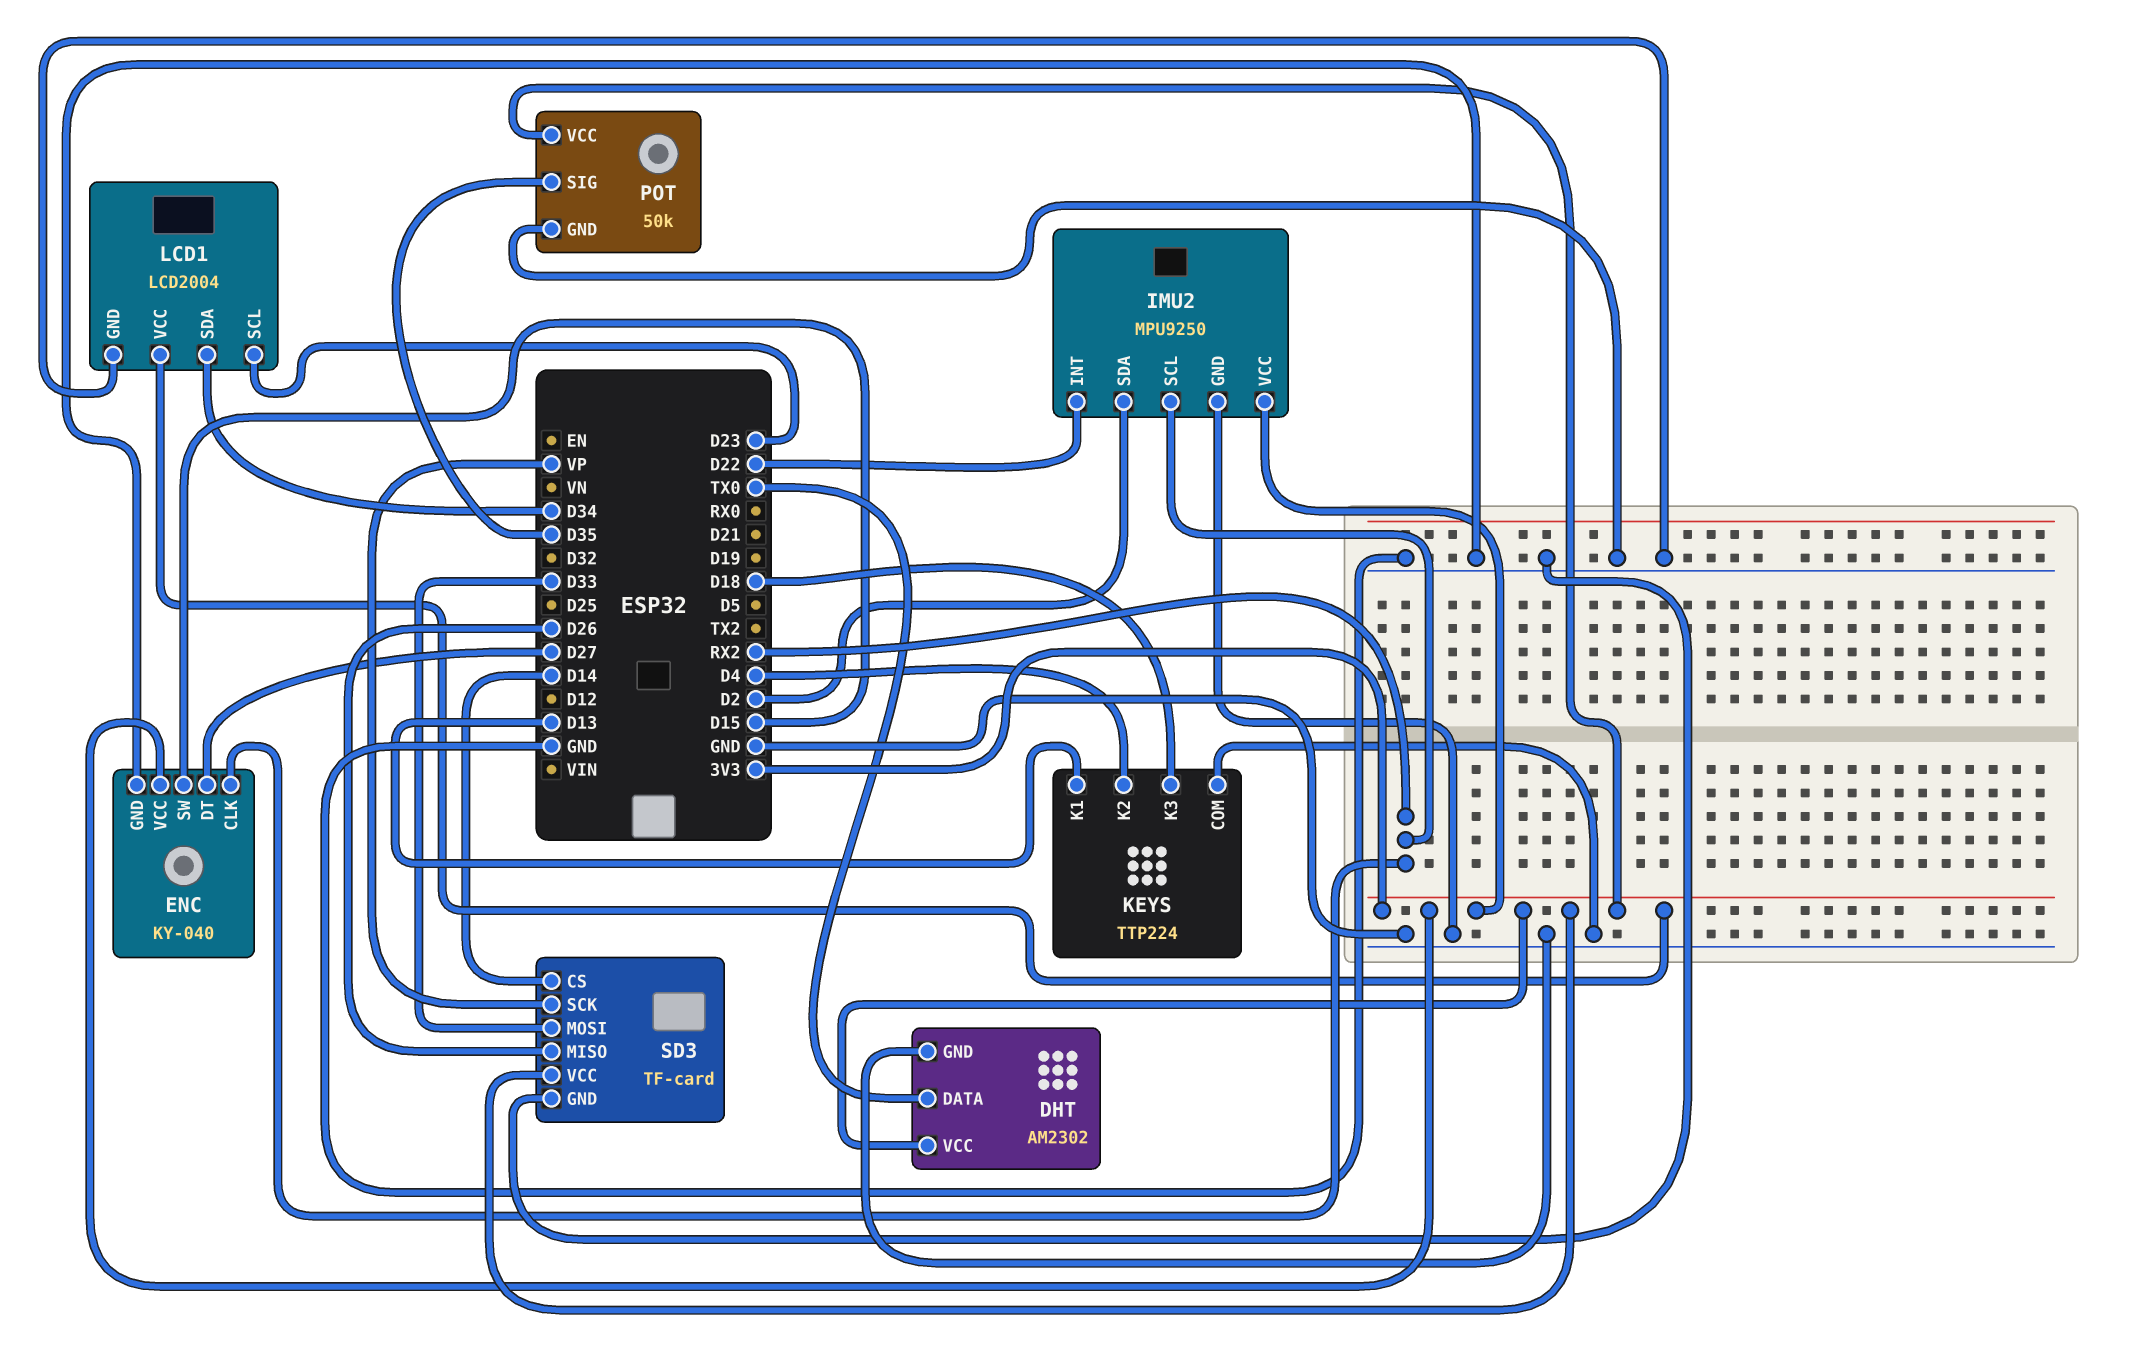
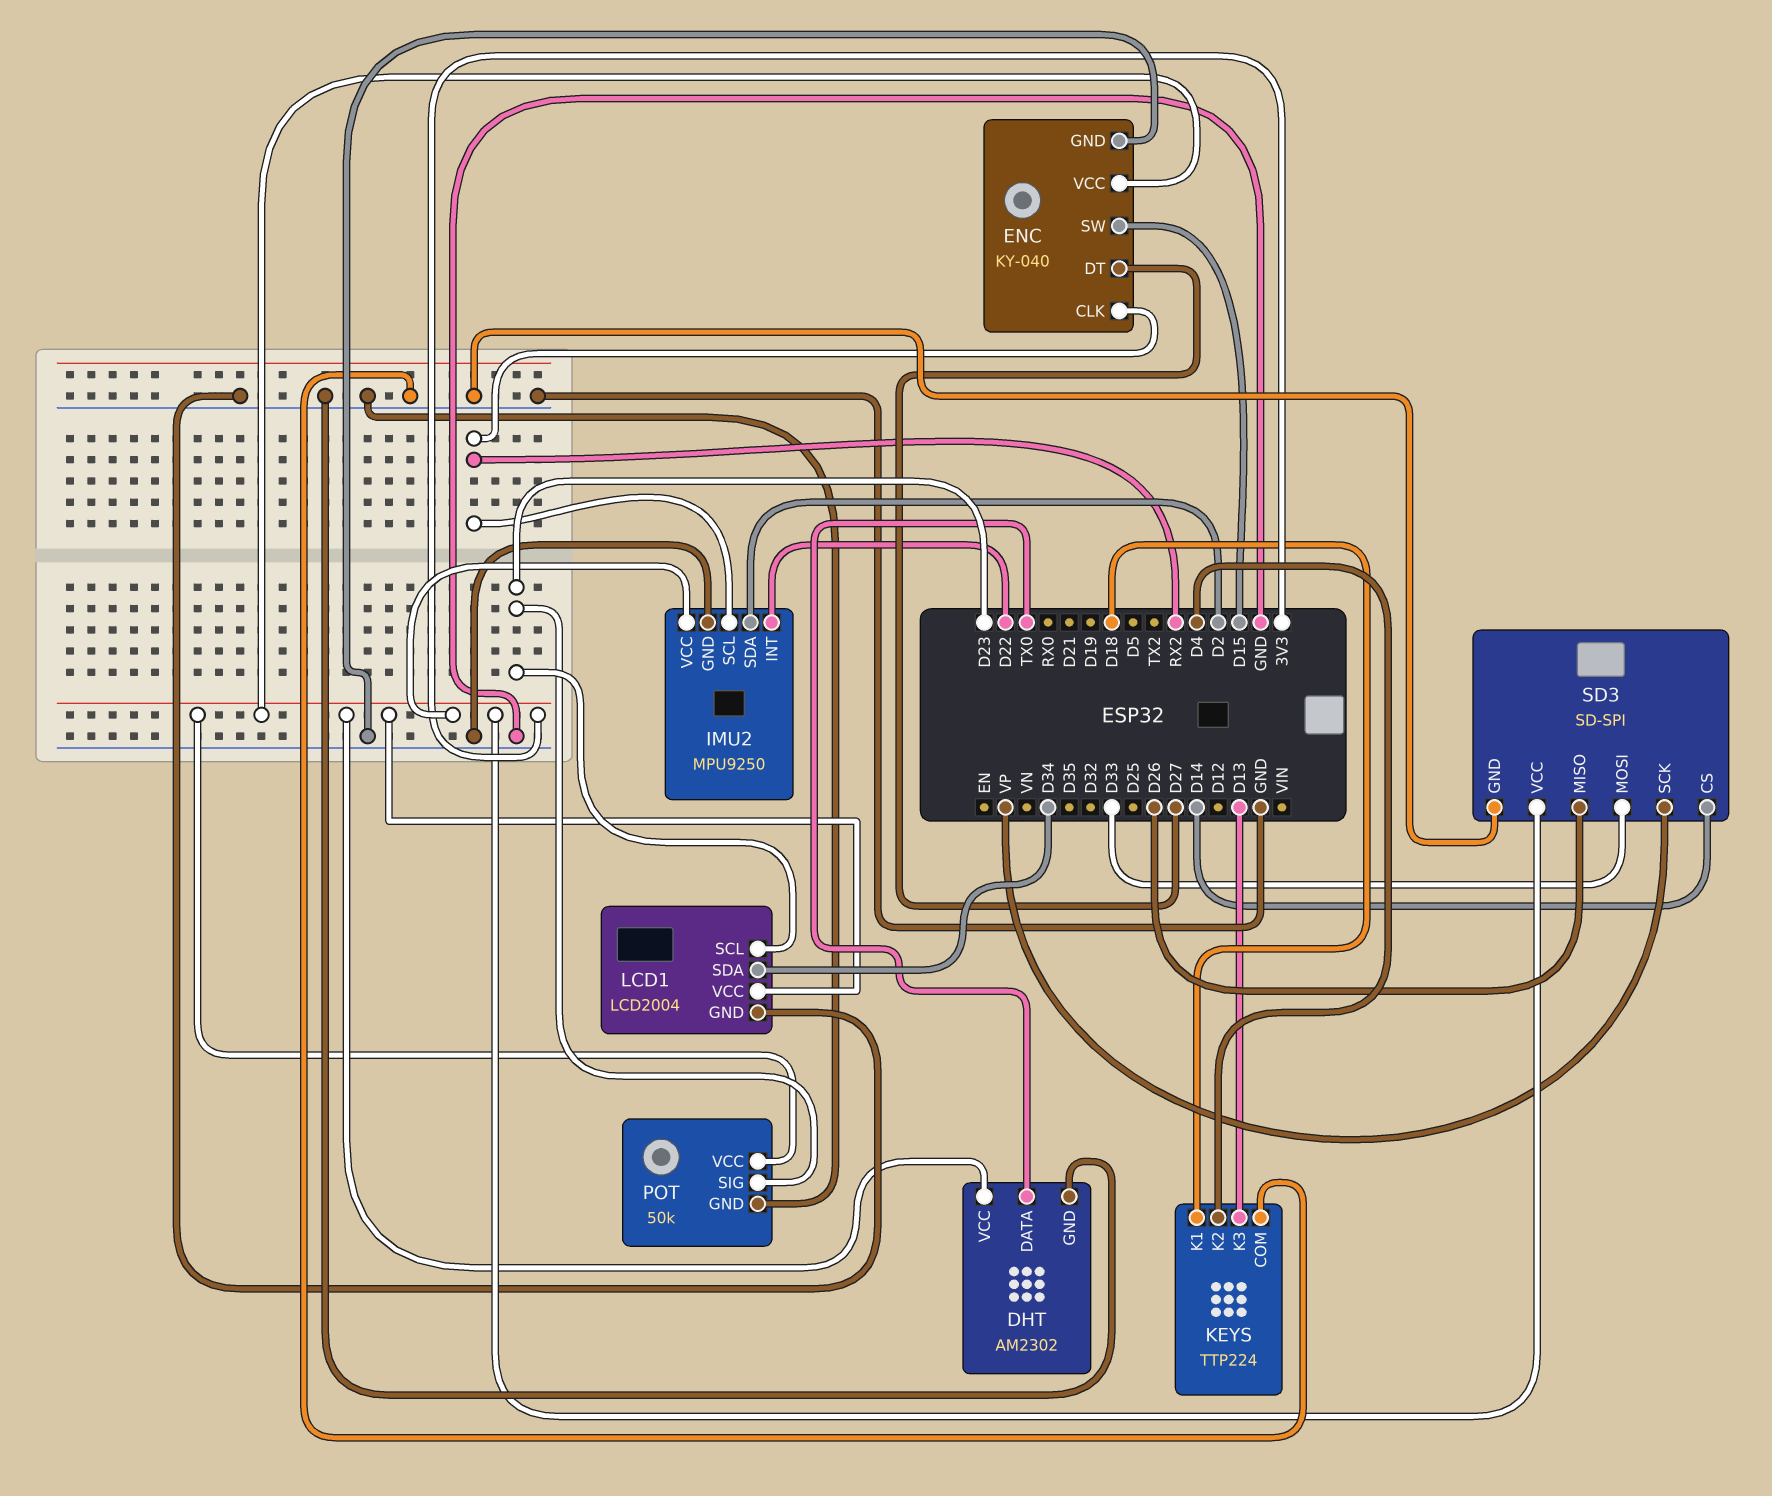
KEYS pin K1: D13 -> D18
KEYS pin K3: D18 -> D13
POT pin SIG: D35 -> D23
SD3: TF-card -> SD-SPI

